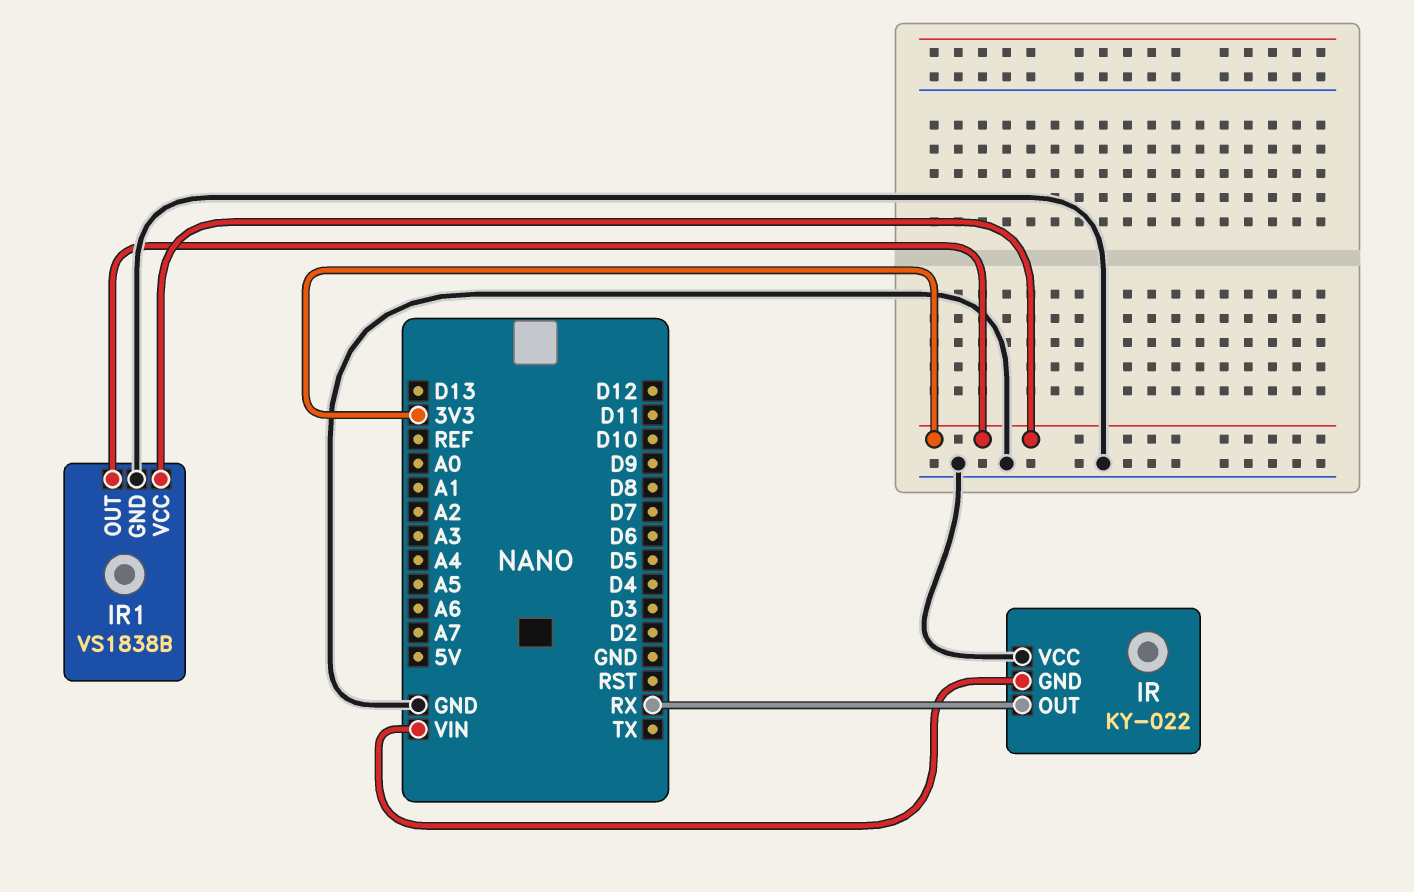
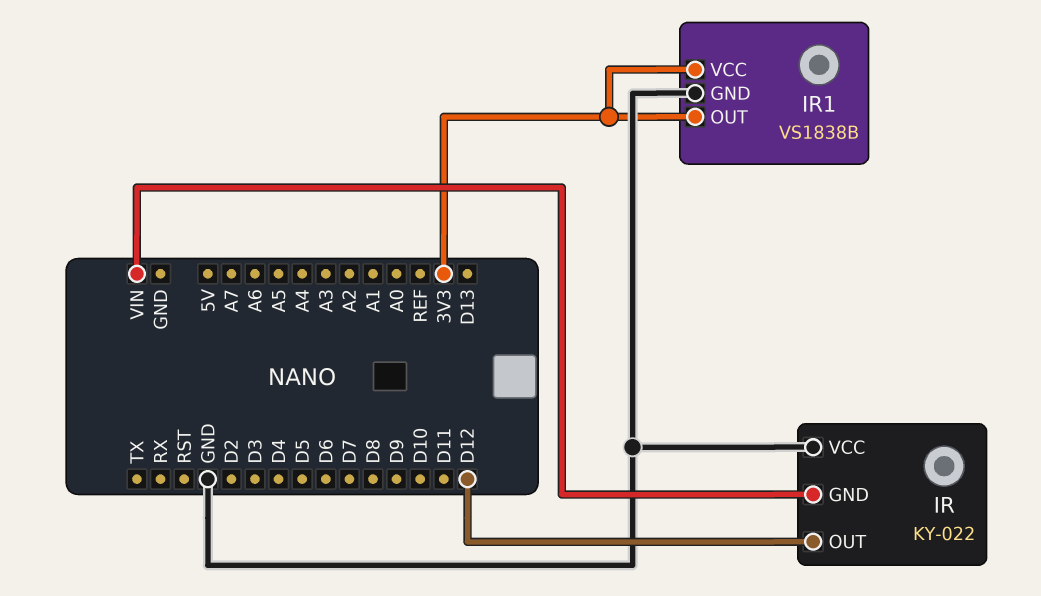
IR pin OUT: RX -> D12

